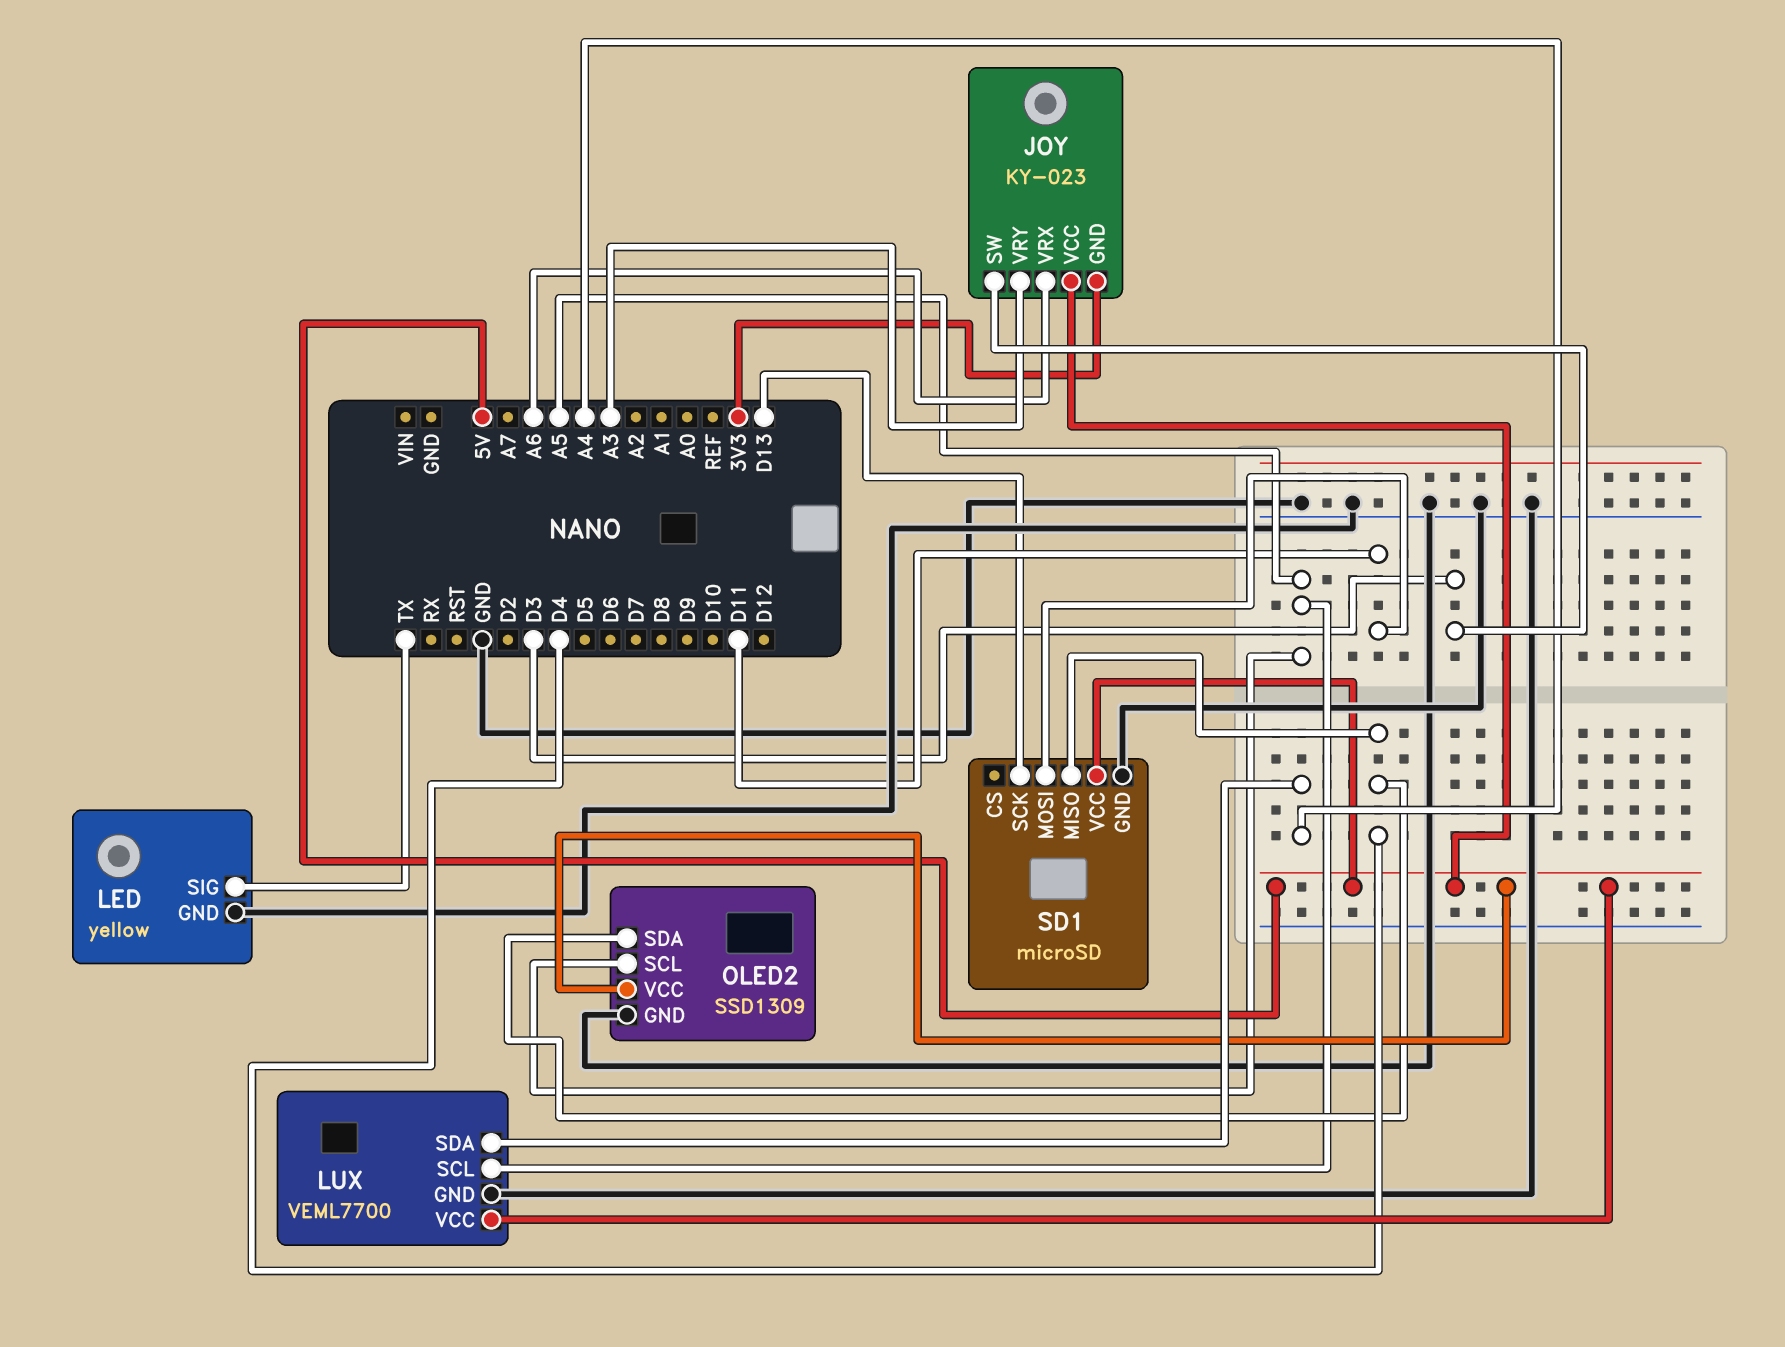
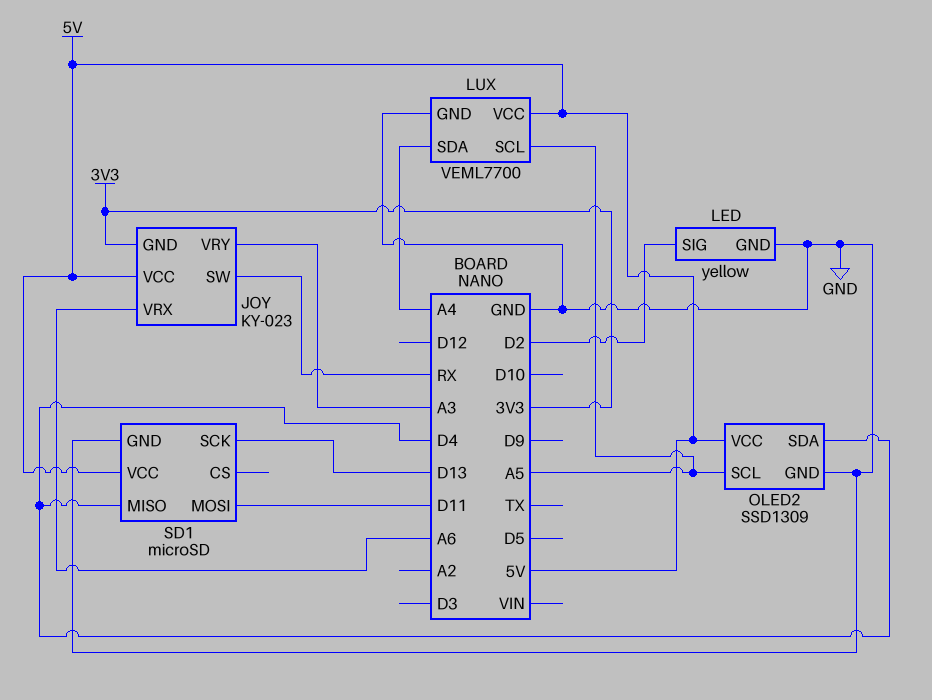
JOY pin SW: D3 -> RX
LED pin SIG: TX -> D2

